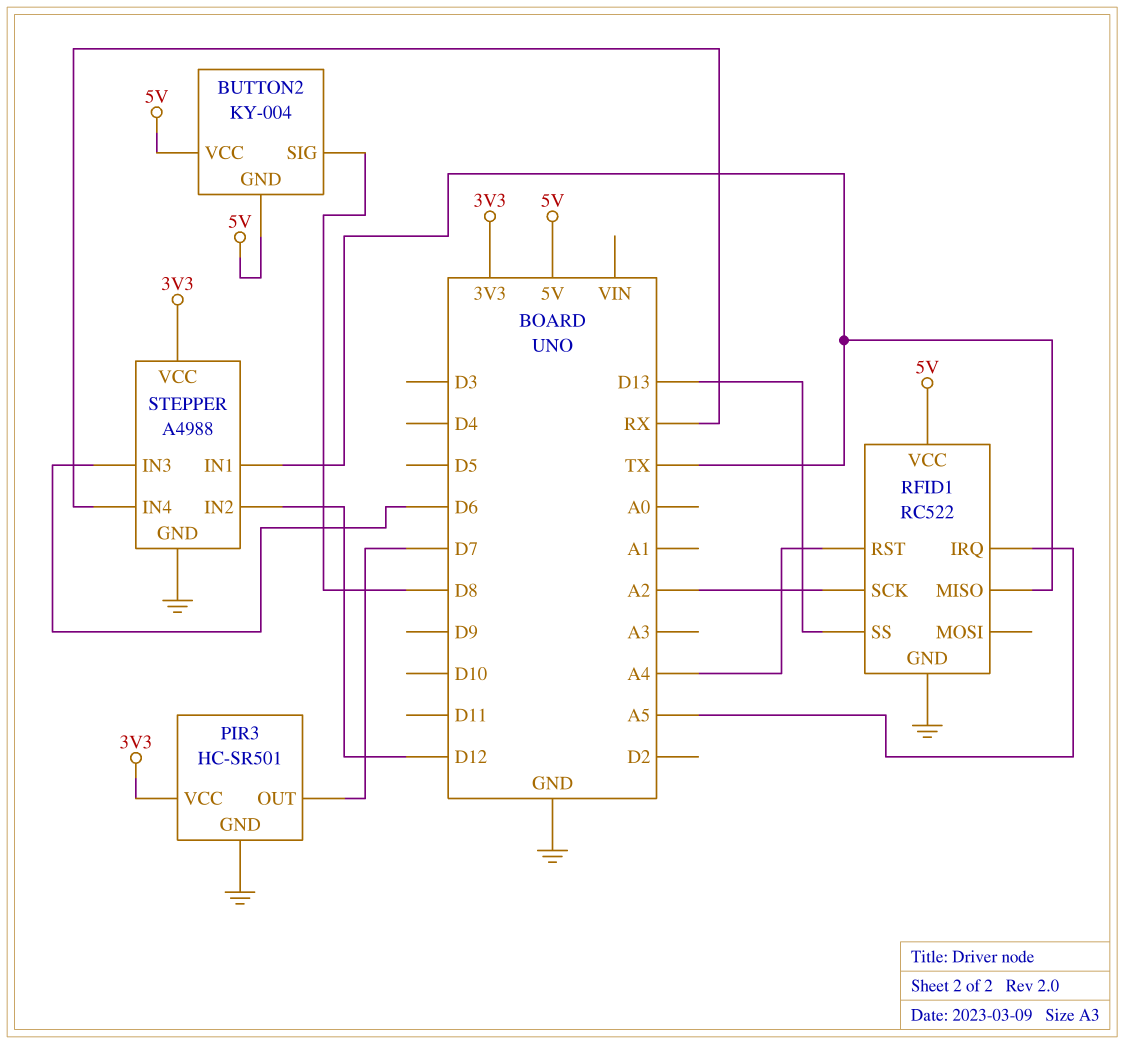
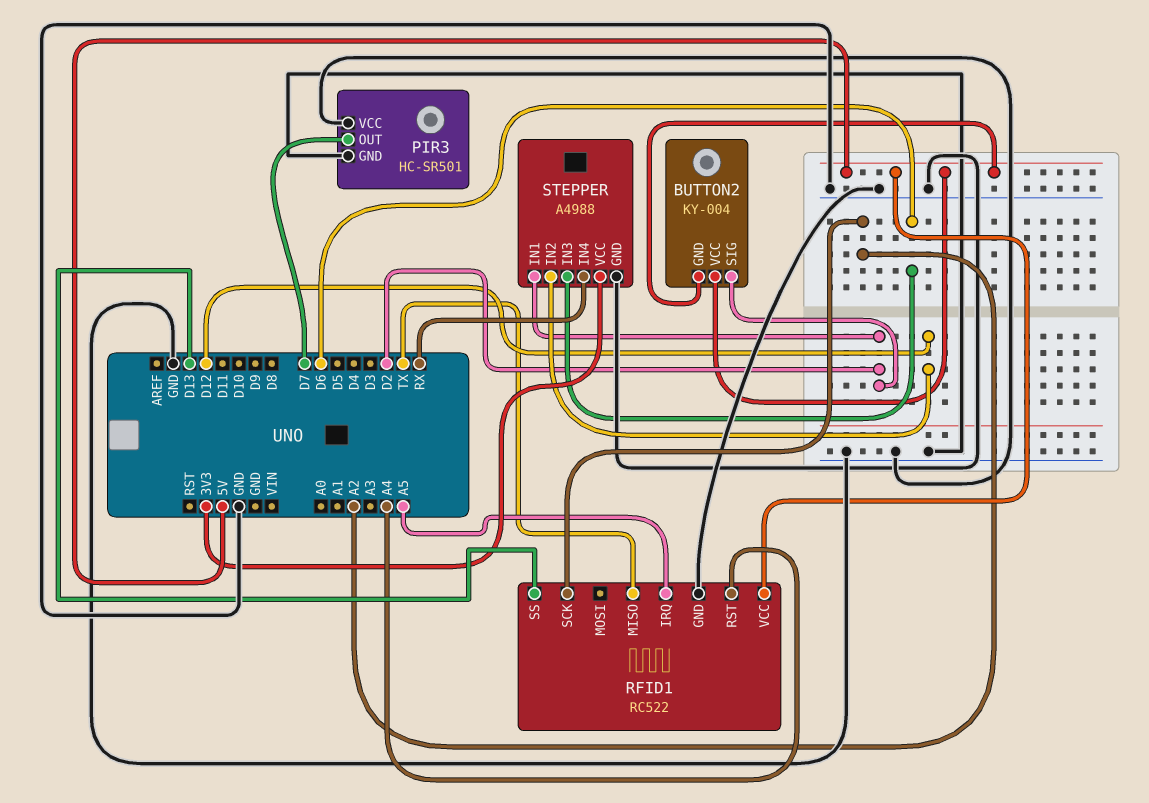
BUTTON2 pin SIG: D8 -> D2
PIR3 pin VCC: 3V3 -> GND
STEPPER pin IN1: TX -> D2

